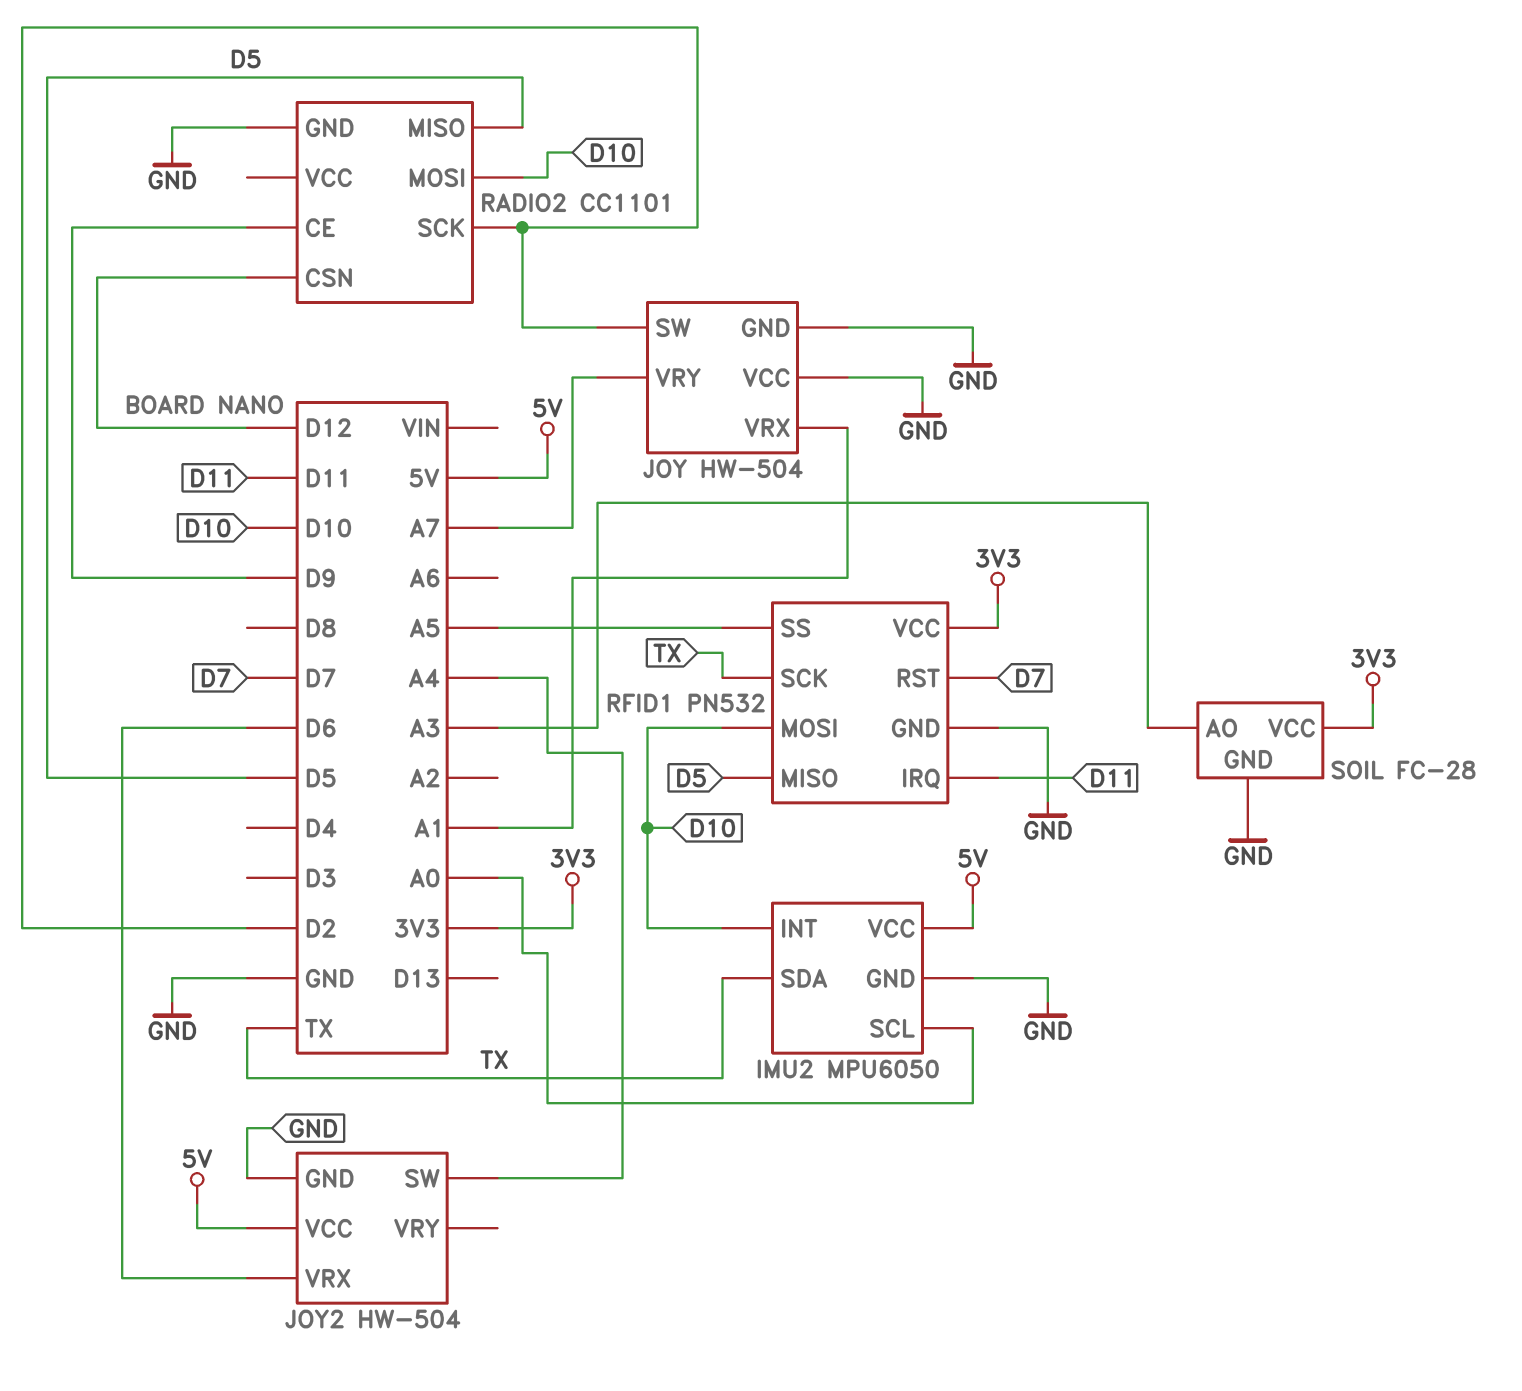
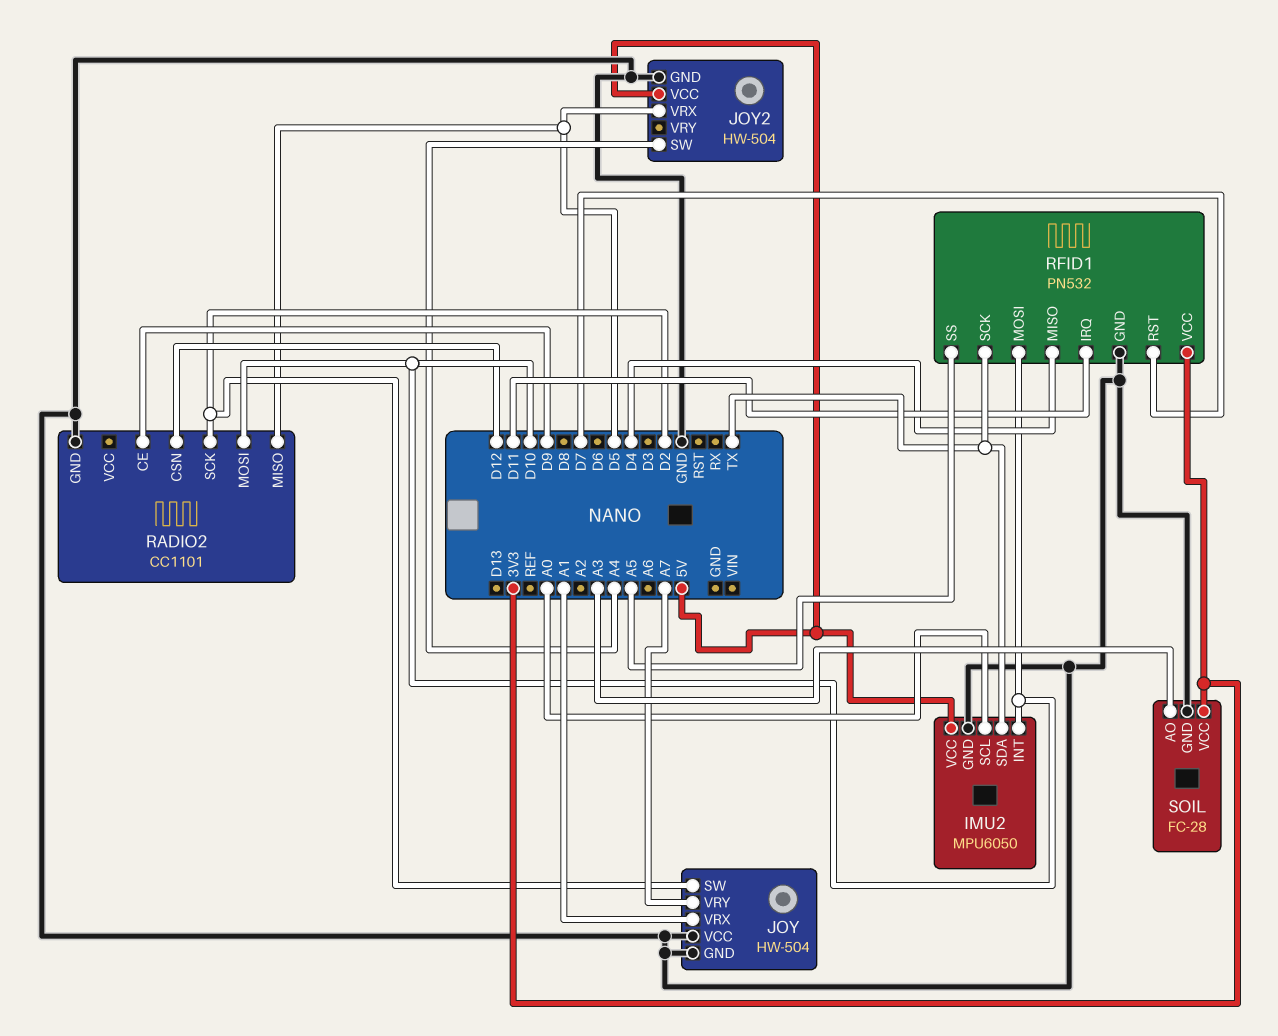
JOY2 pin VRX: D6 -> D5
RFID1 pin MISO: D5 -> D4

